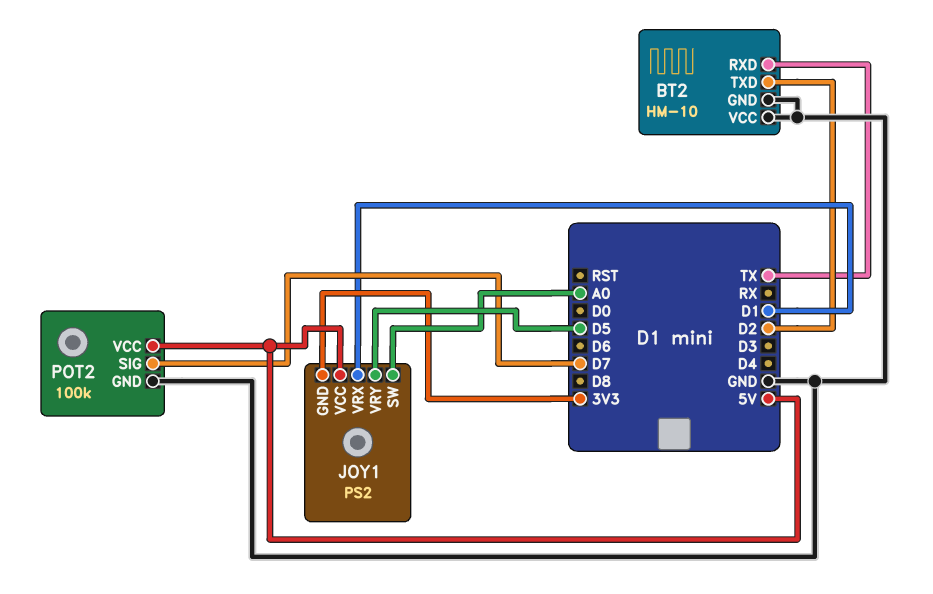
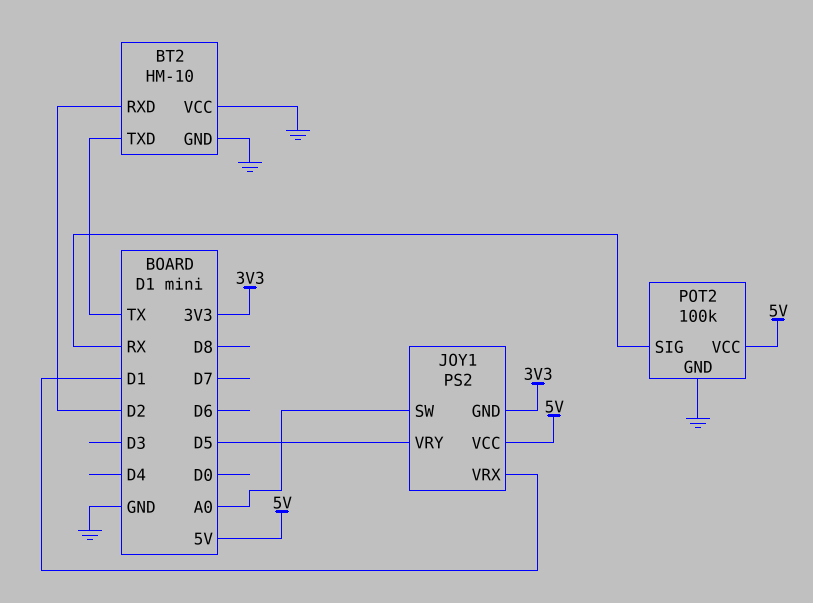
BT2 pin RXD: TX -> D2
BT2 pin TXD: D2 -> TX
POT2 pin SIG: D7 -> RX

